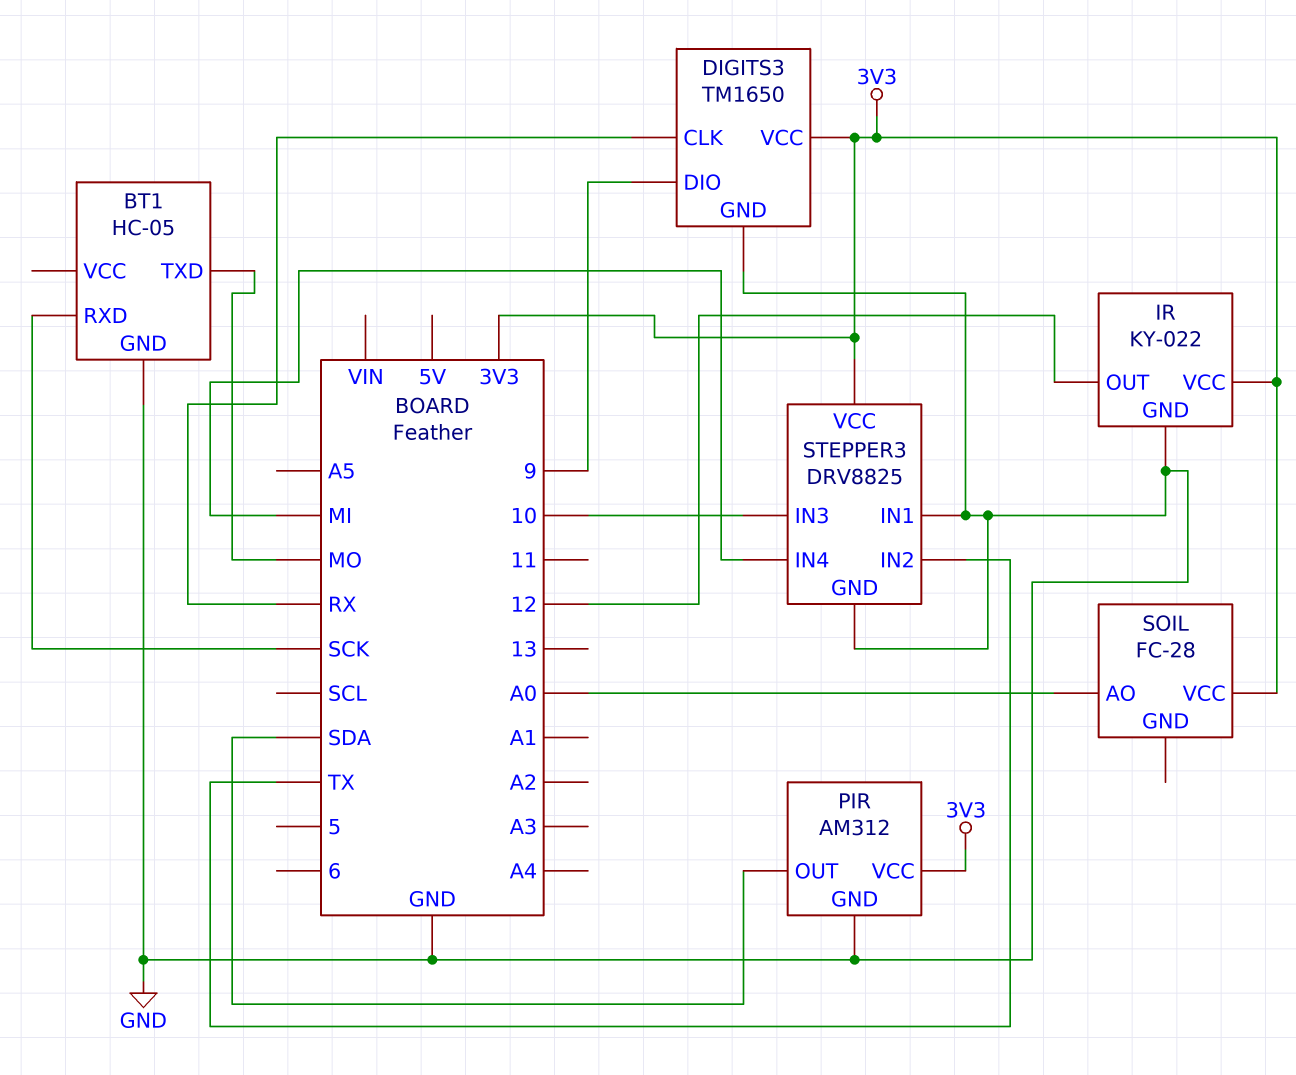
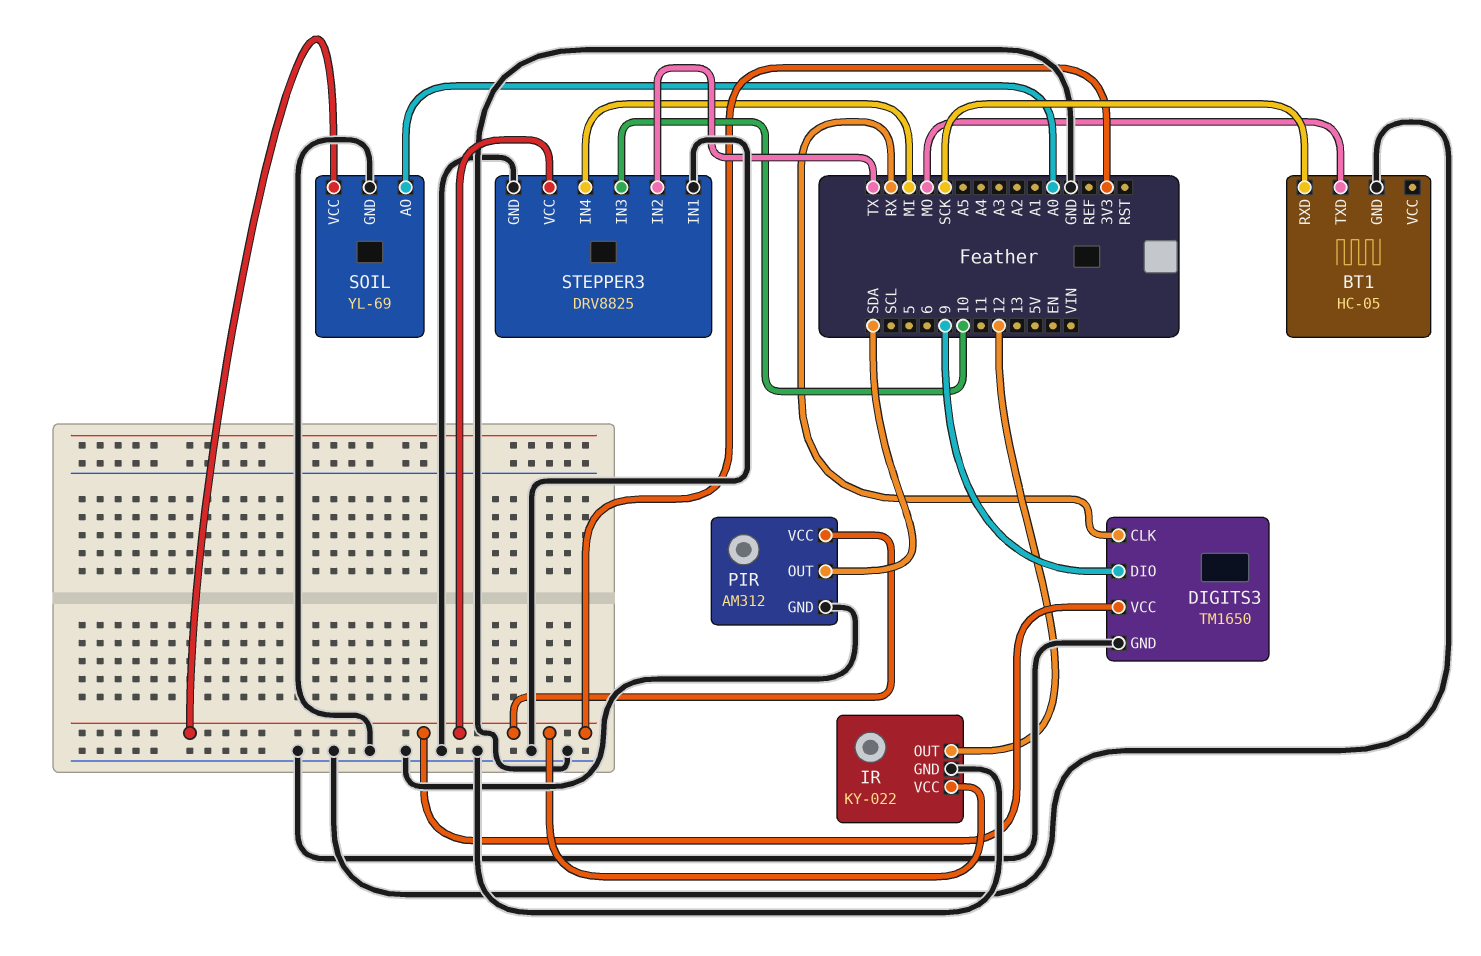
SOIL: FC-28 -> YL-69
SOIL pin GND: none -> GND

